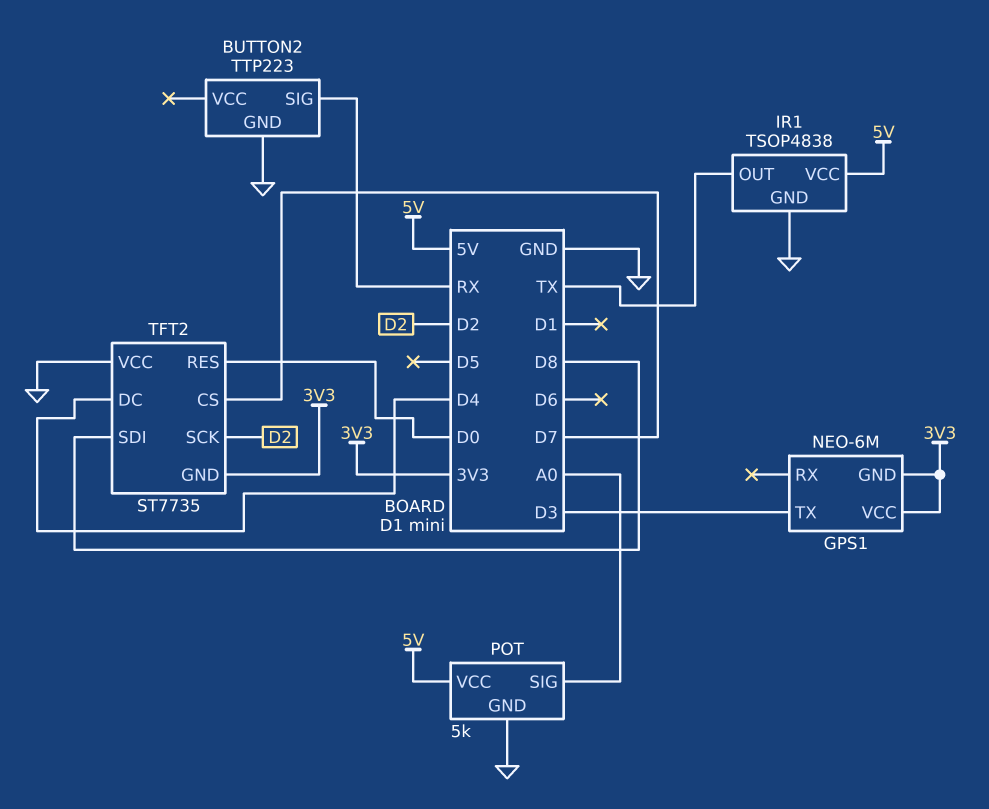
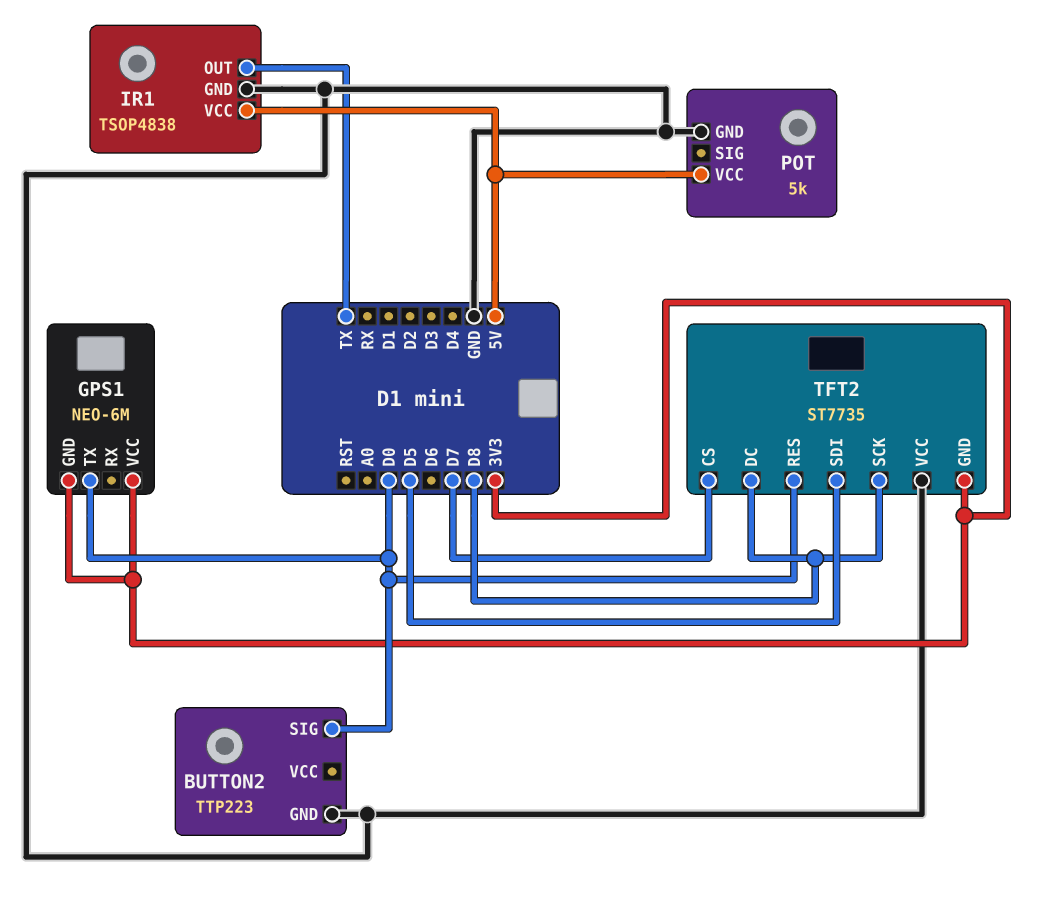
BUTTON2 pin SIG: RX -> D0
GPS1 pin TX: D3 -> D0
POT pin SIG: A0 -> none
TFT2 pin DC: D4 -> D8
TFT2 pin SCK: D2 -> D8
TFT2 pin SDI: D8 -> D5

